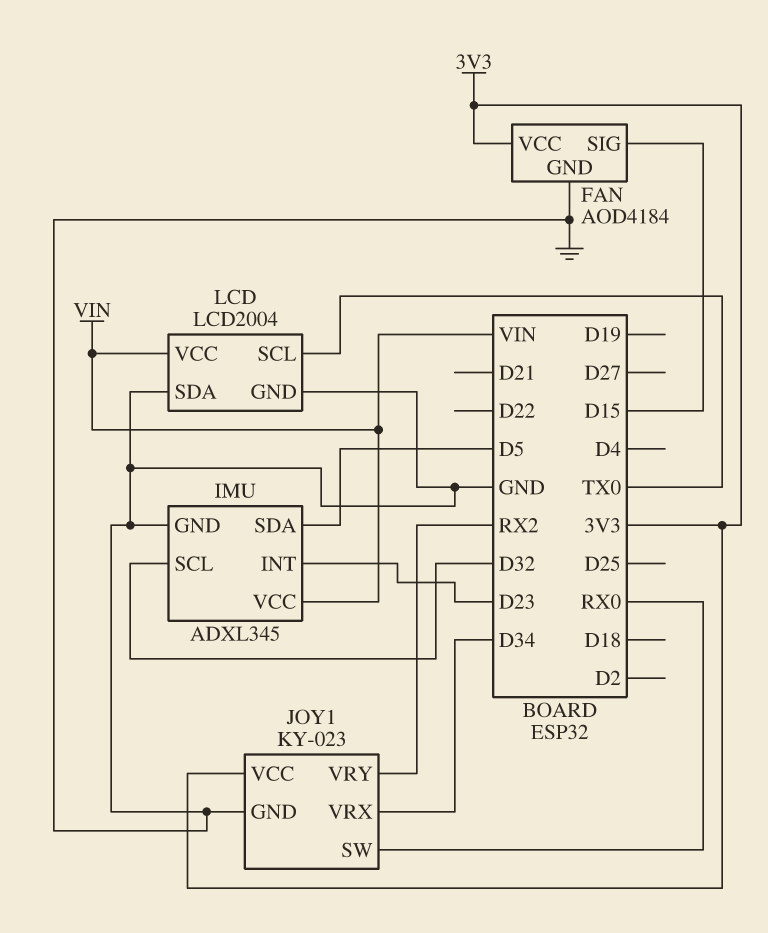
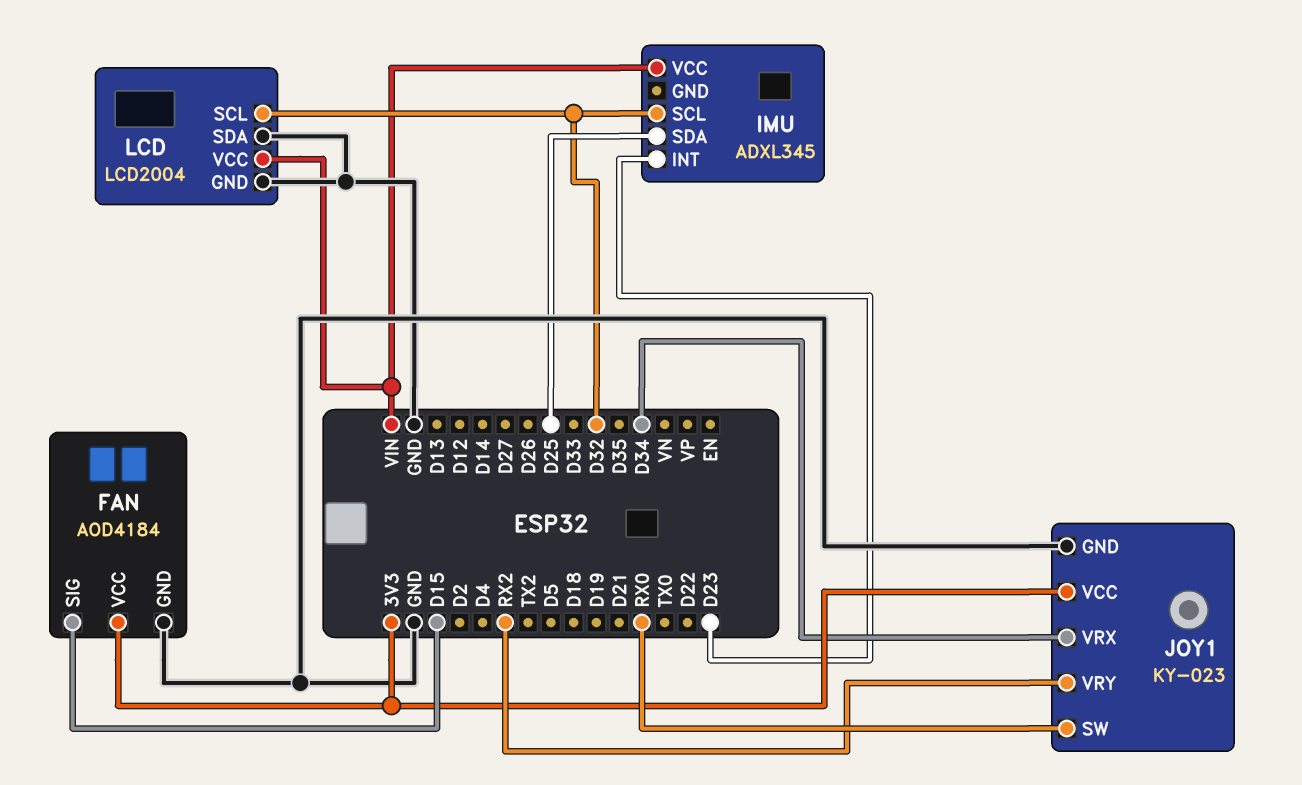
IMU pin GND: GND -> none
IMU pin SDA: D5 -> D25
LCD pin SCL: TX0 -> D32

